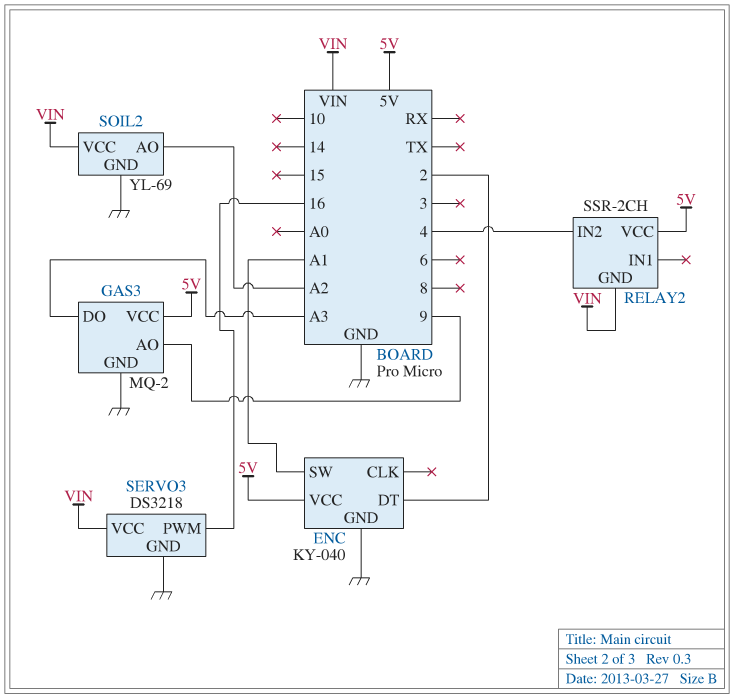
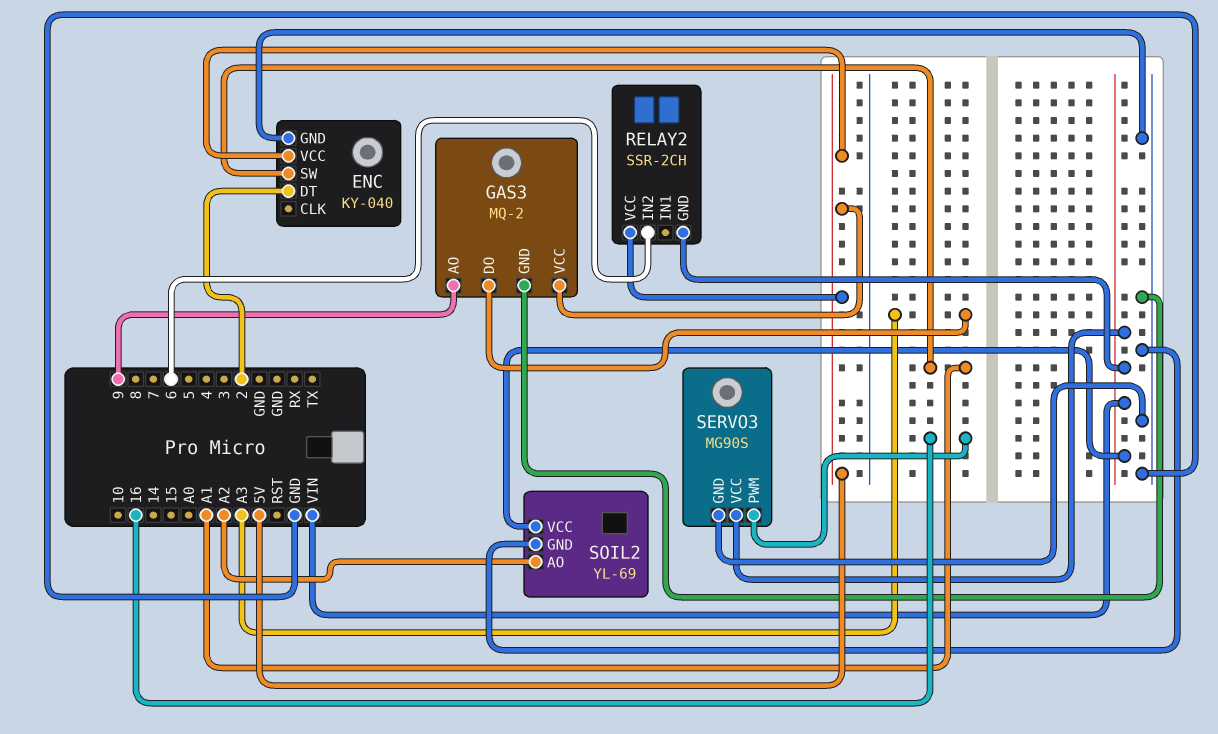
RELAY2 pin IN2: 4 -> 6
SERVO3: DS3218 -> MG90S

